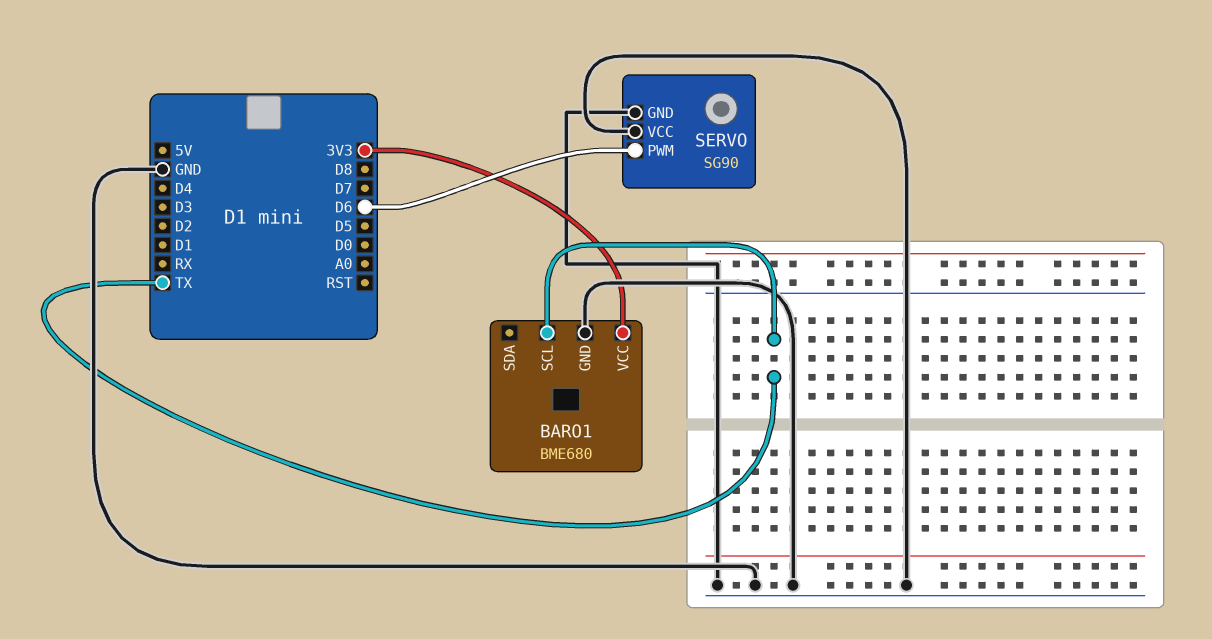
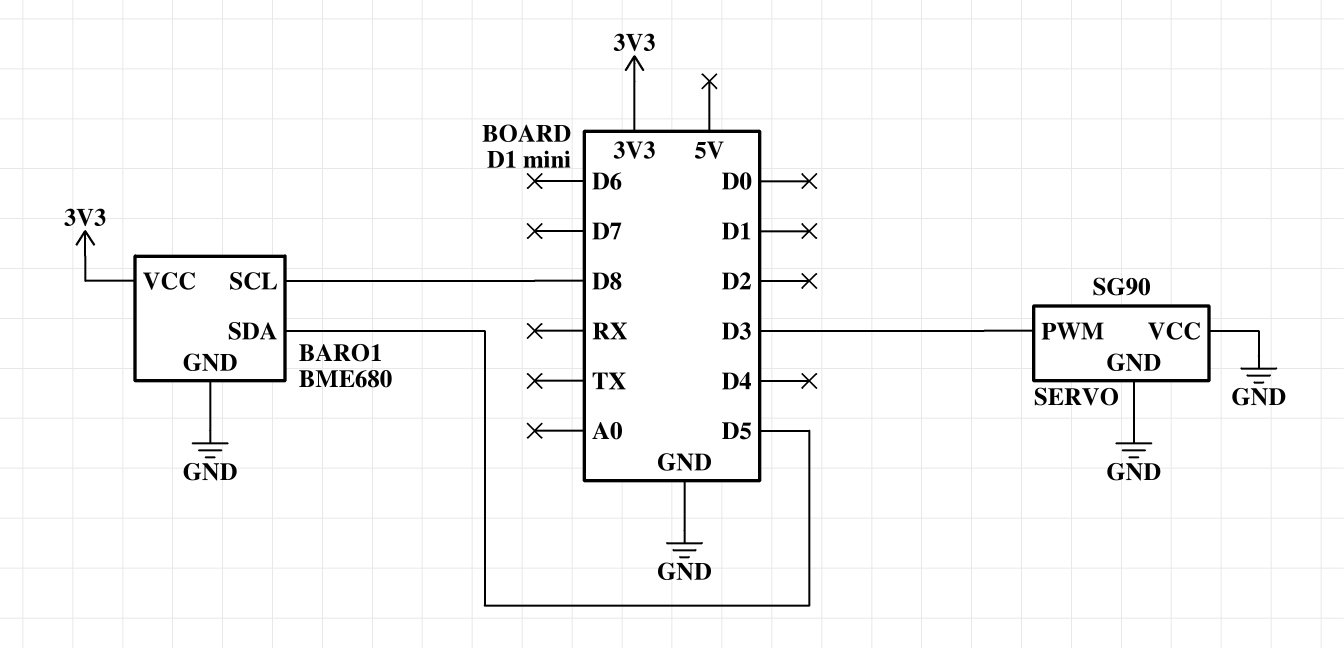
BARO1 pin SCL: TX -> D8
BARO1 pin SDA: none -> D5
SERVO pin PWM: D6 -> D3

